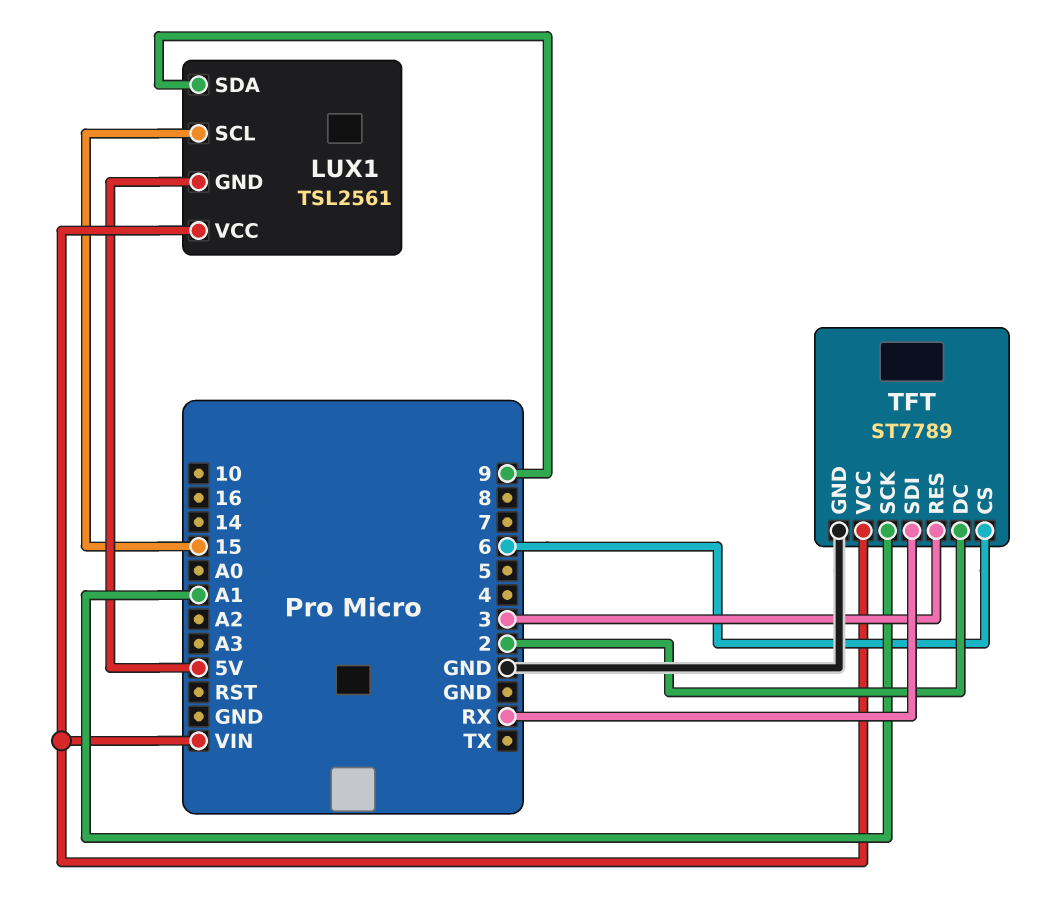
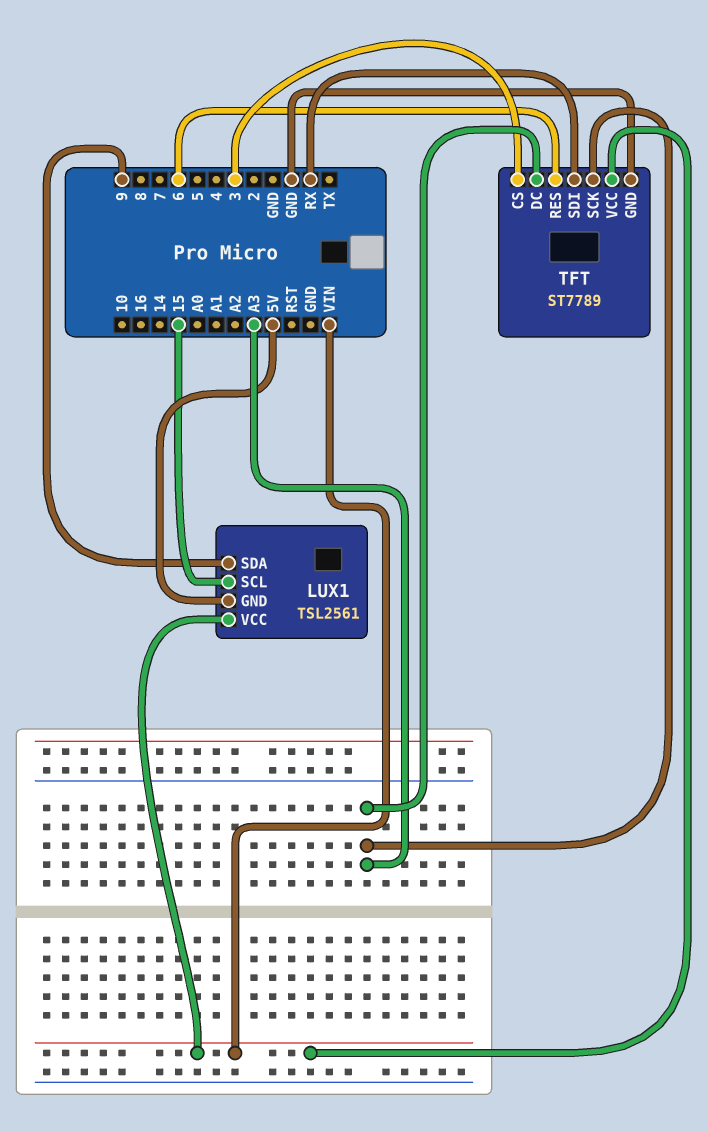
TFT pin CS: 6 -> 3
TFT pin DC: 2 -> A3
TFT pin RES: 3 -> 6
TFT pin SCK: A1 -> A3

